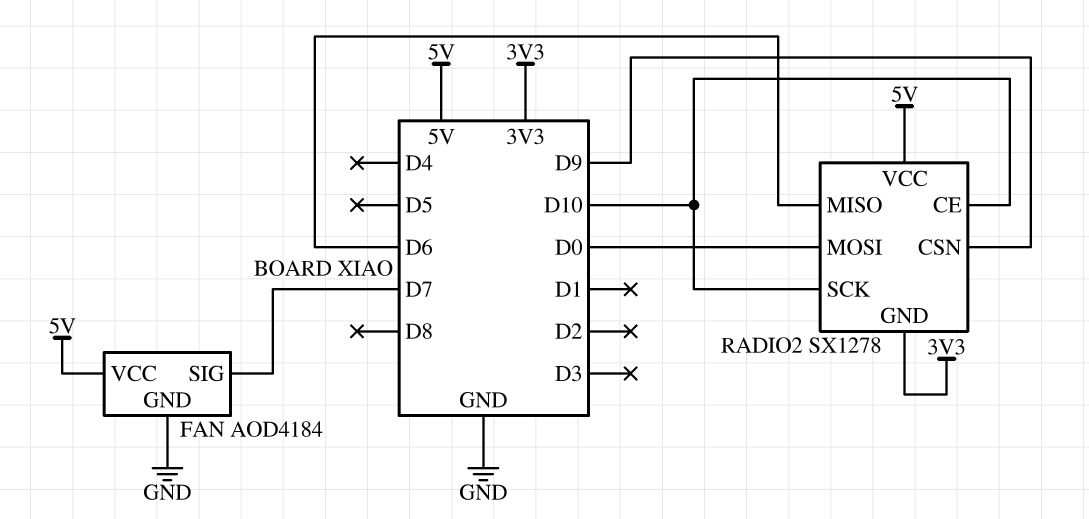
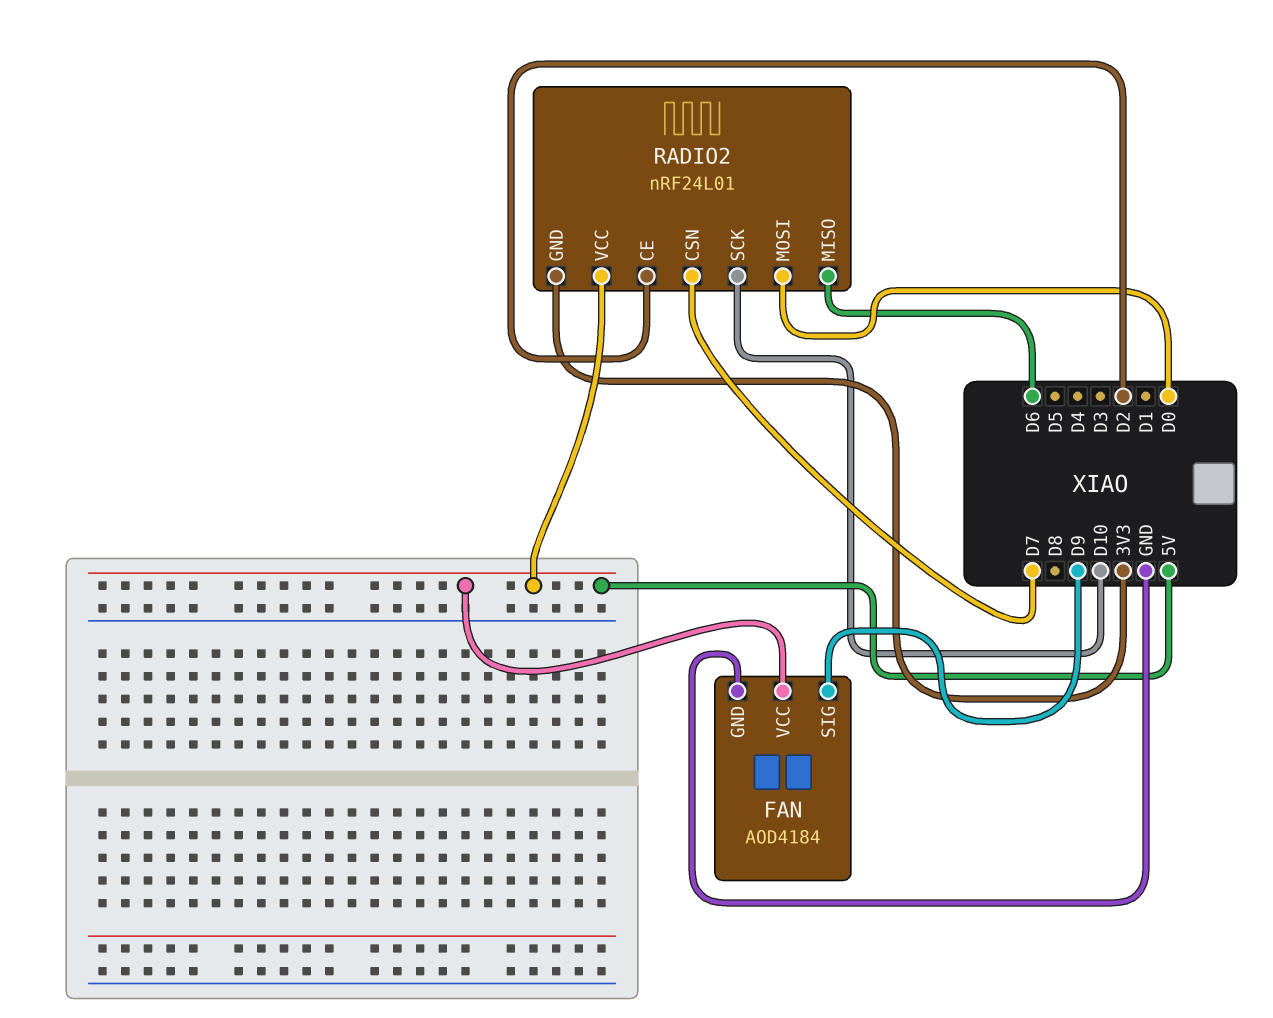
FAN pin SIG: D7 -> D9
RADIO2: SX1278 -> nRF24L01
RADIO2 pin CE: D10 -> D2
RADIO2 pin CSN: D9 -> D7

